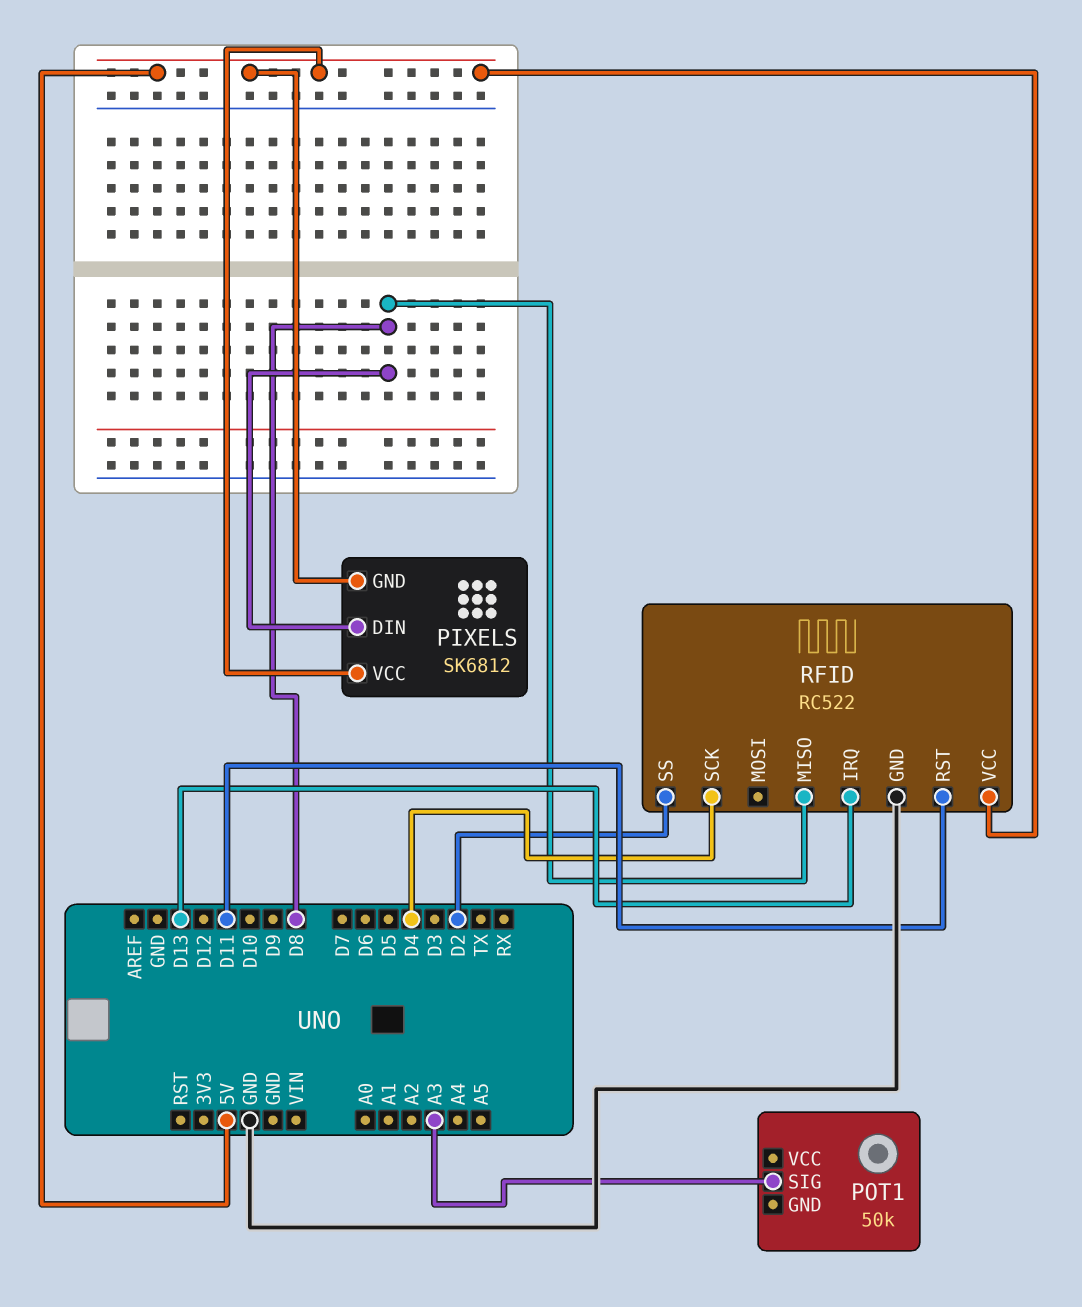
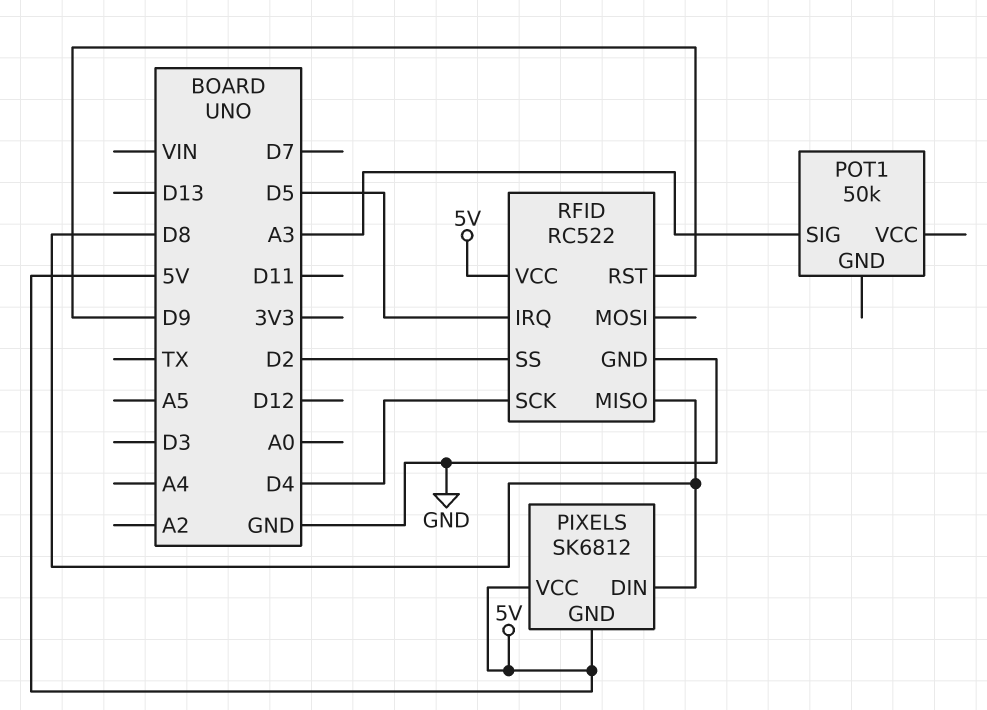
RFID pin IRQ: D13 -> D5
RFID pin RST: D11 -> D9

